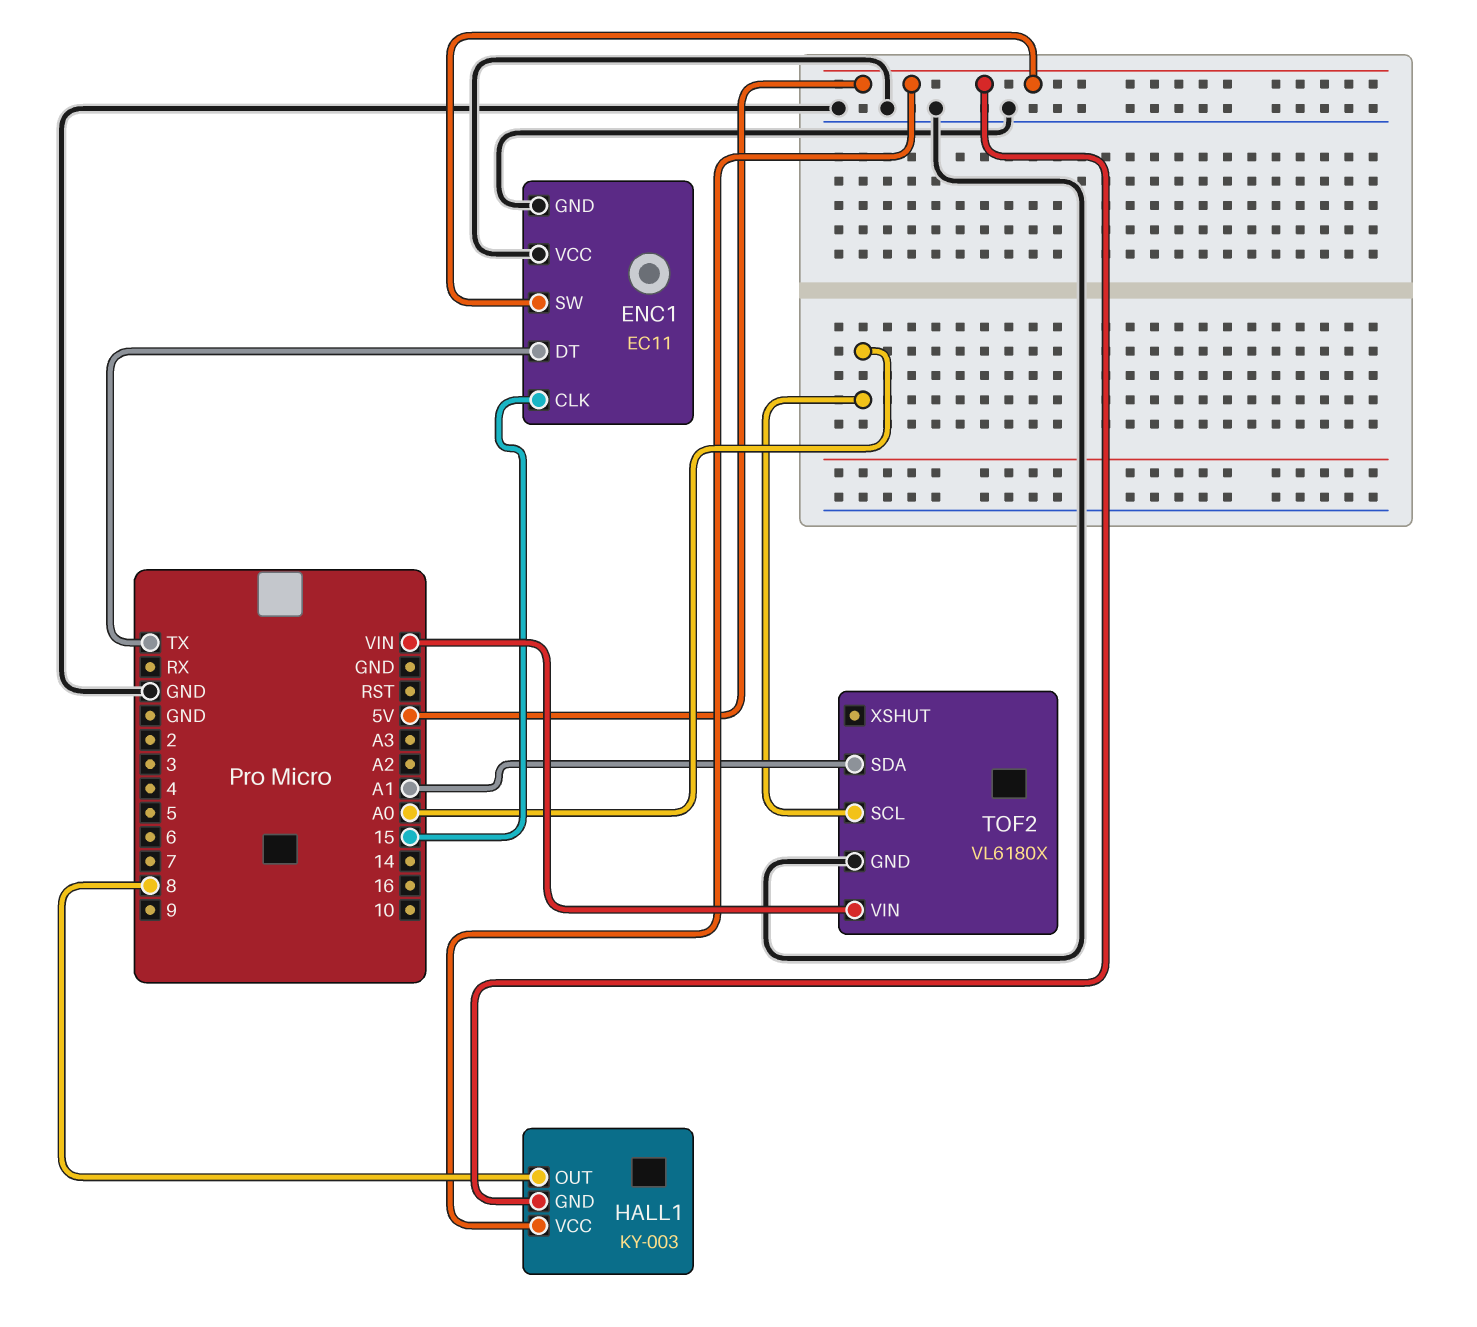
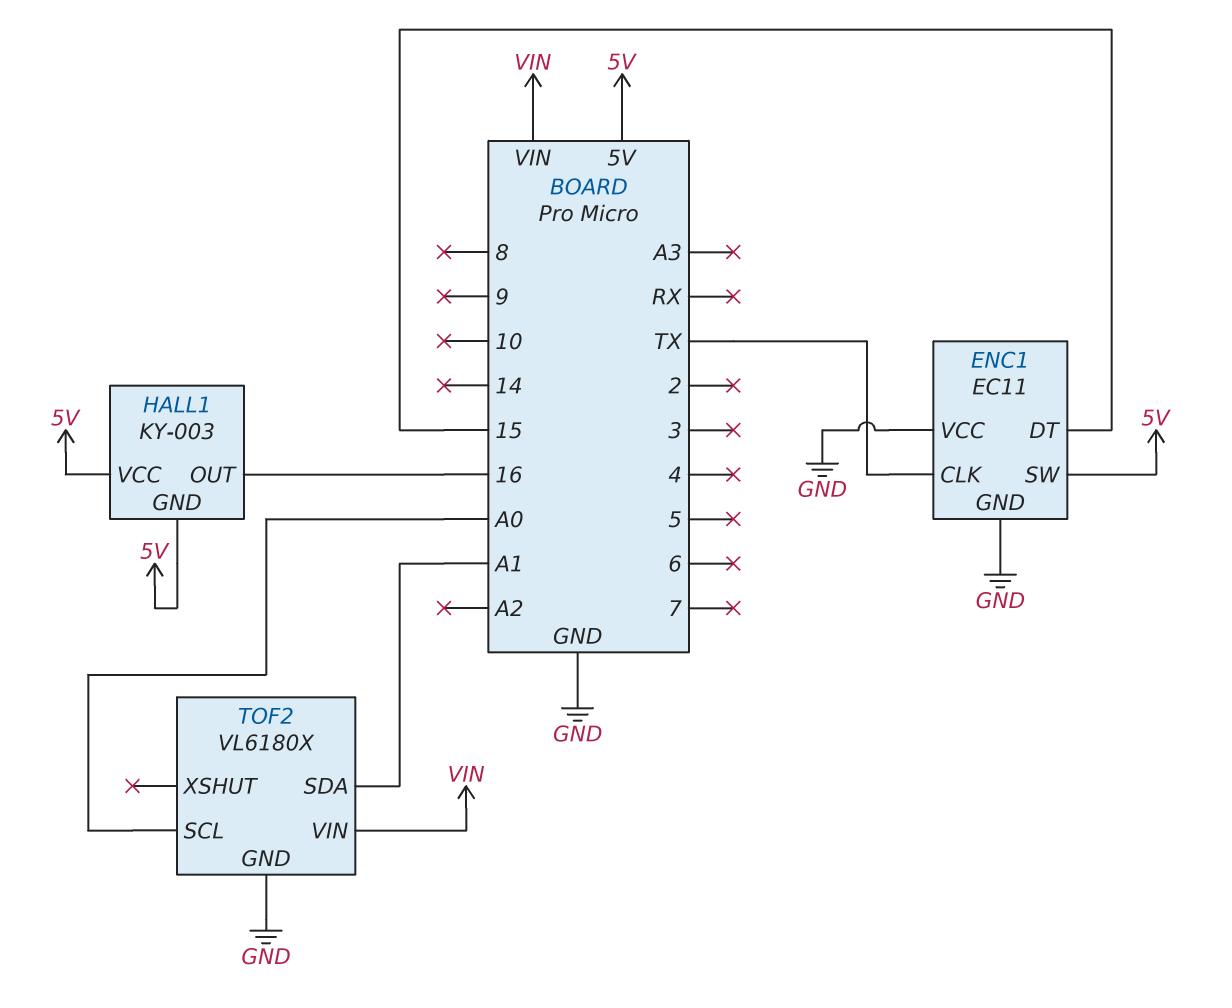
ENC1 pin CLK: 15 -> TX
ENC1 pin DT: TX -> 15
HALL1 pin OUT: 8 -> 16

